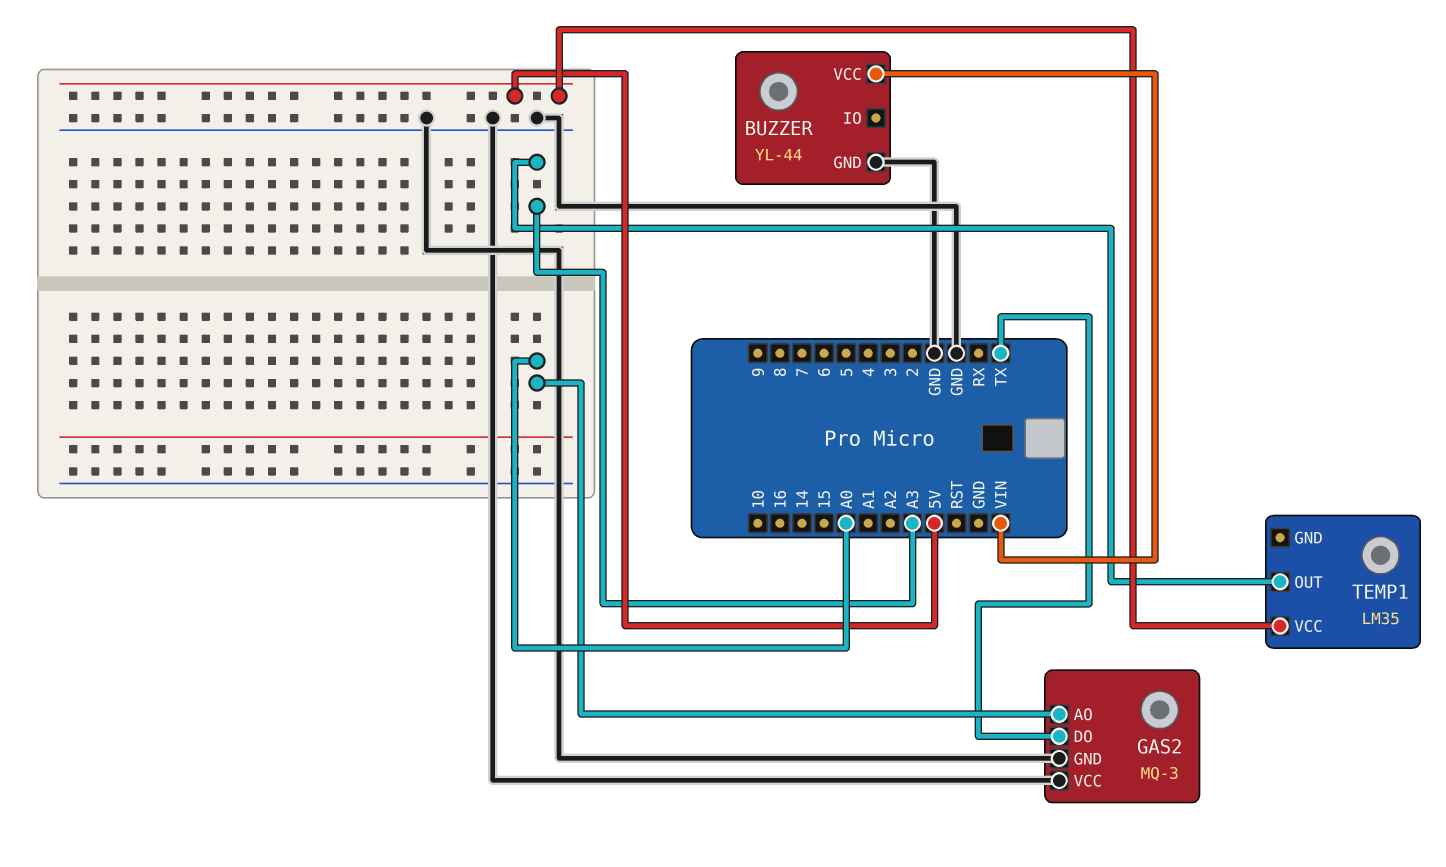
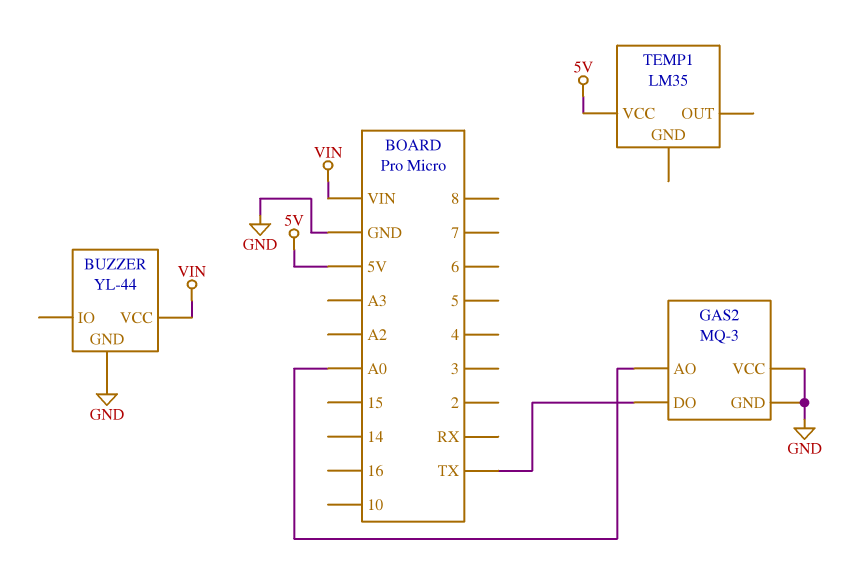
TEMP1 pin OUT: A3 -> none

